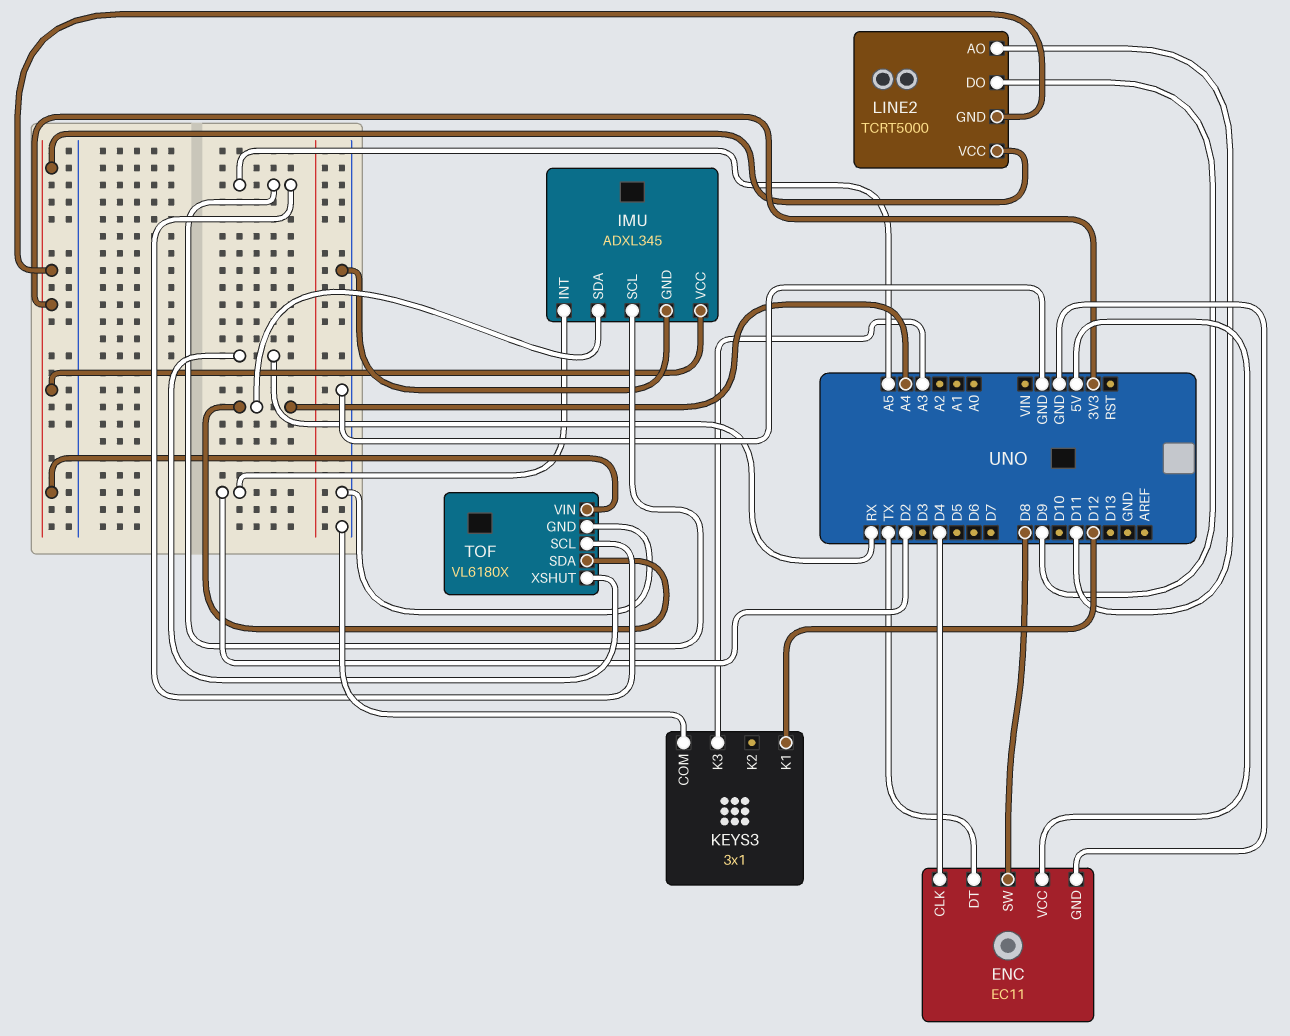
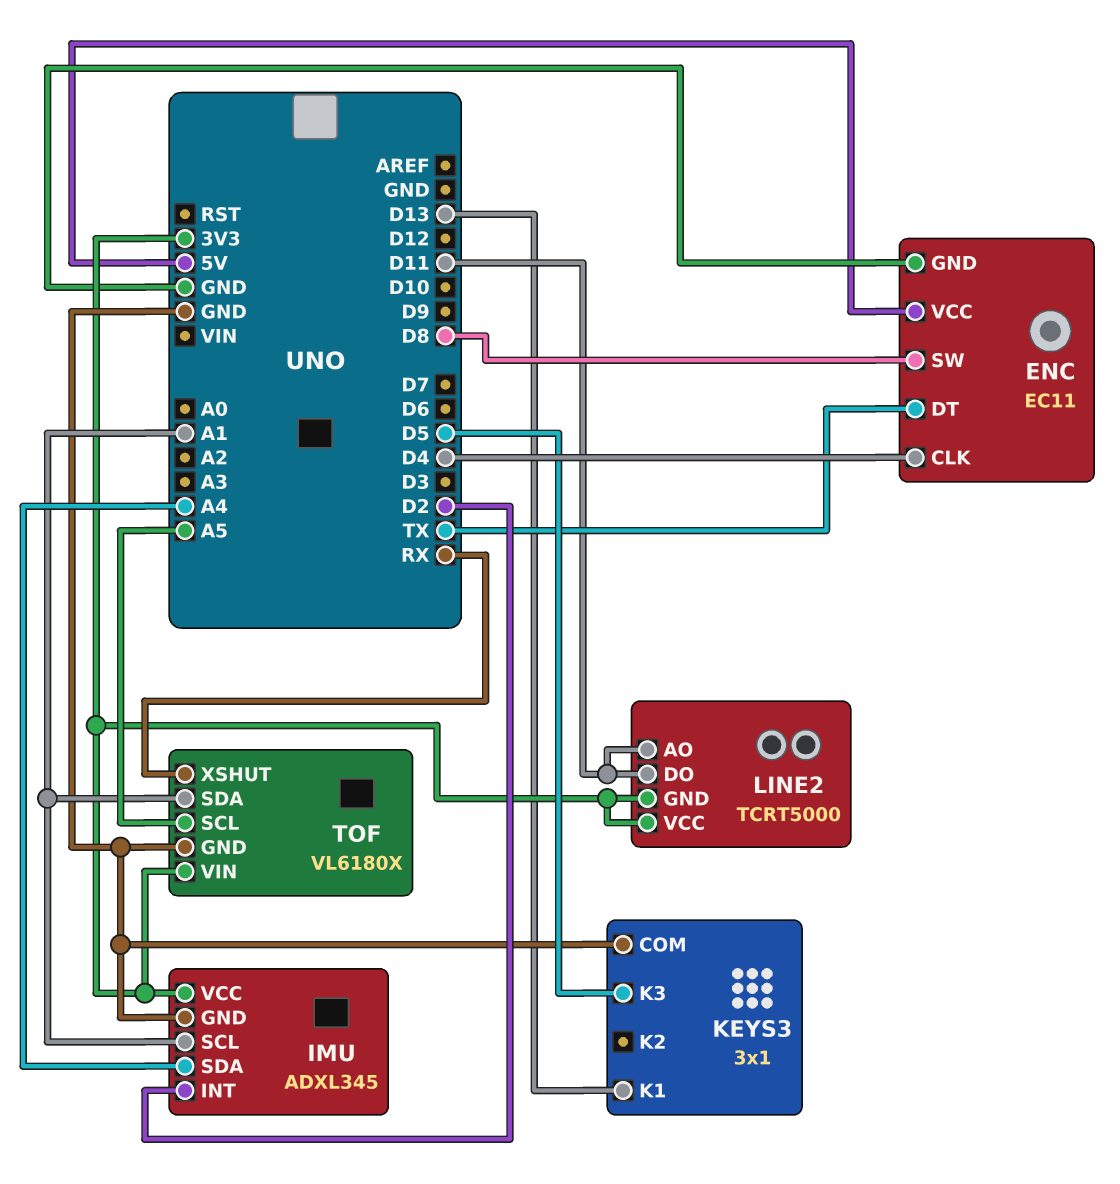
IMU pin SCL: A5 -> A1
KEYS3 pin K1: D12 -> D13
KEYS3 pin K3: A3 -> D5
LINE2 pin DO: D9 -> D11
TOF pin SDA: A4 -> A1

